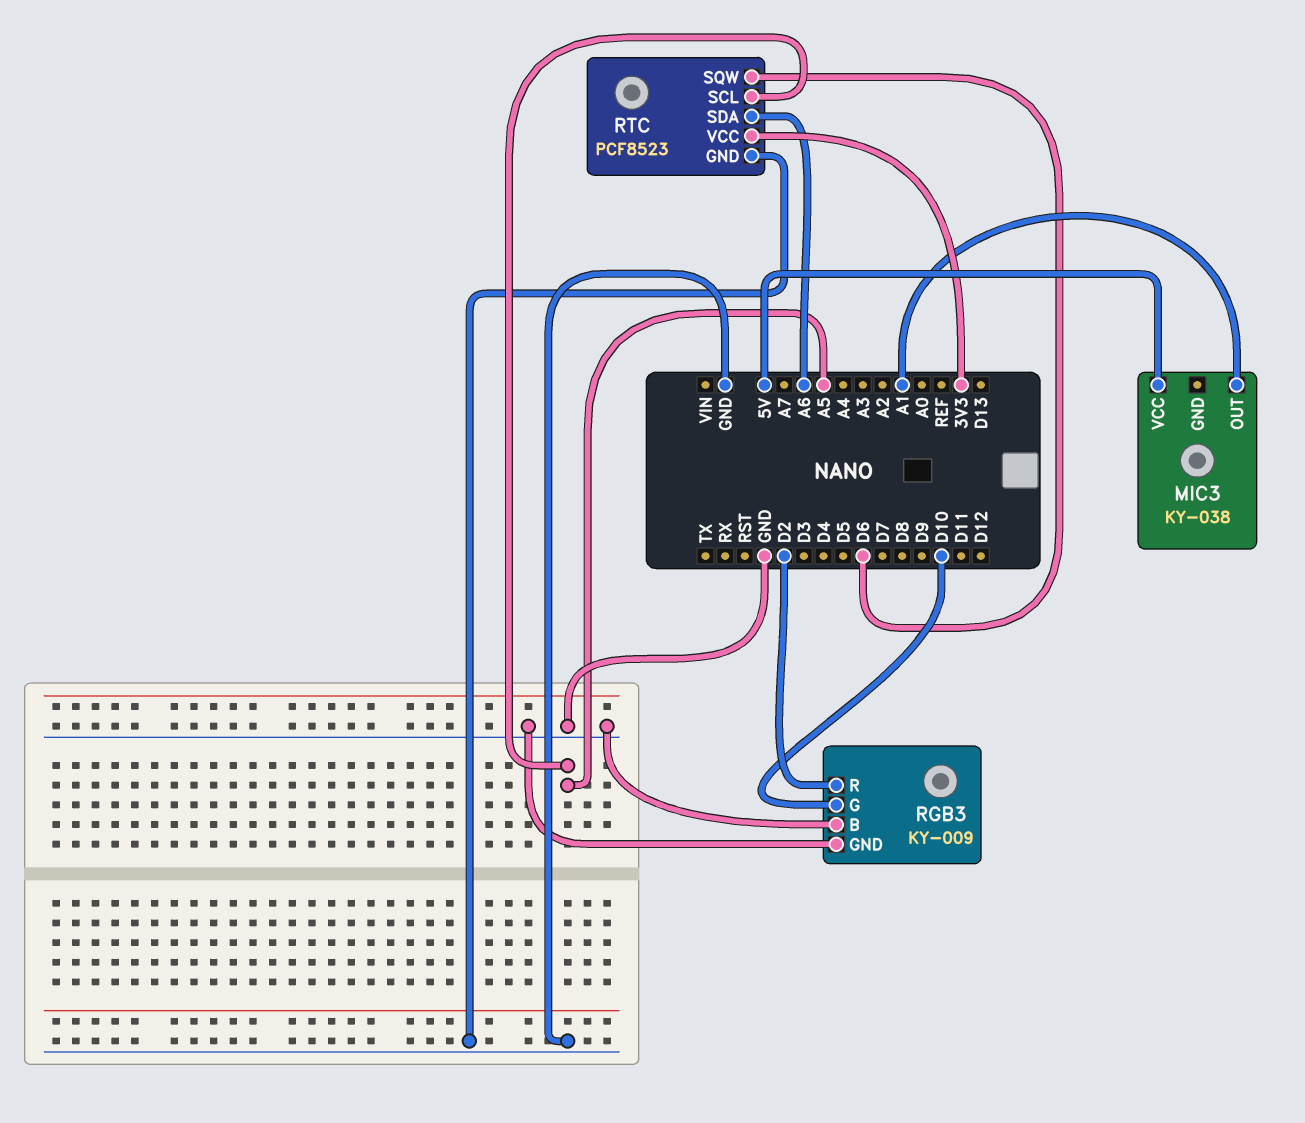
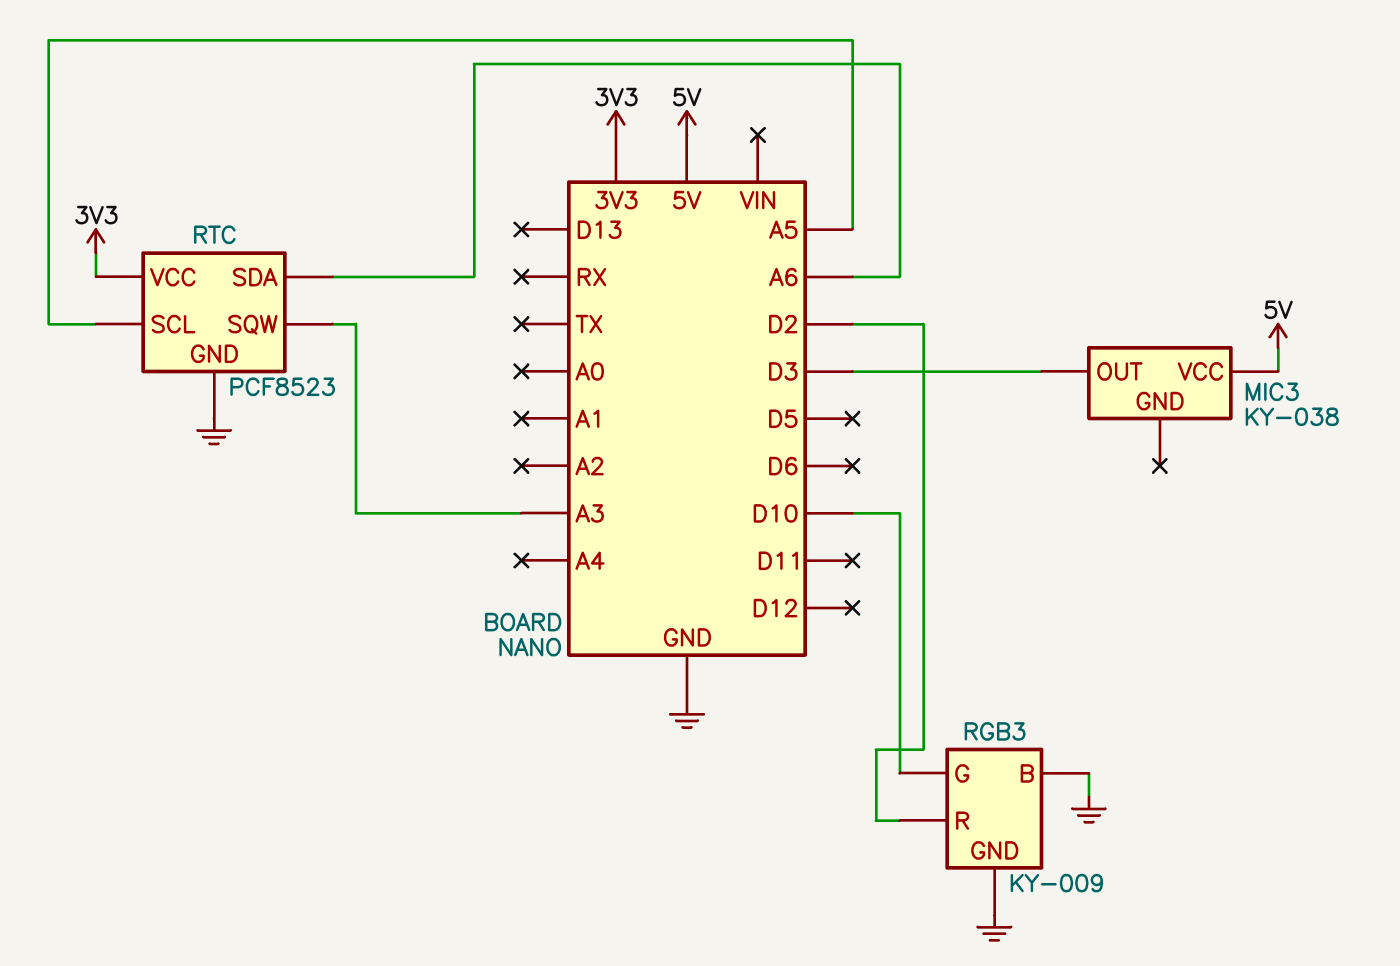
MIC3 pin OUT: A1 -> D3
RTC pin SQW: D6 -> A3

